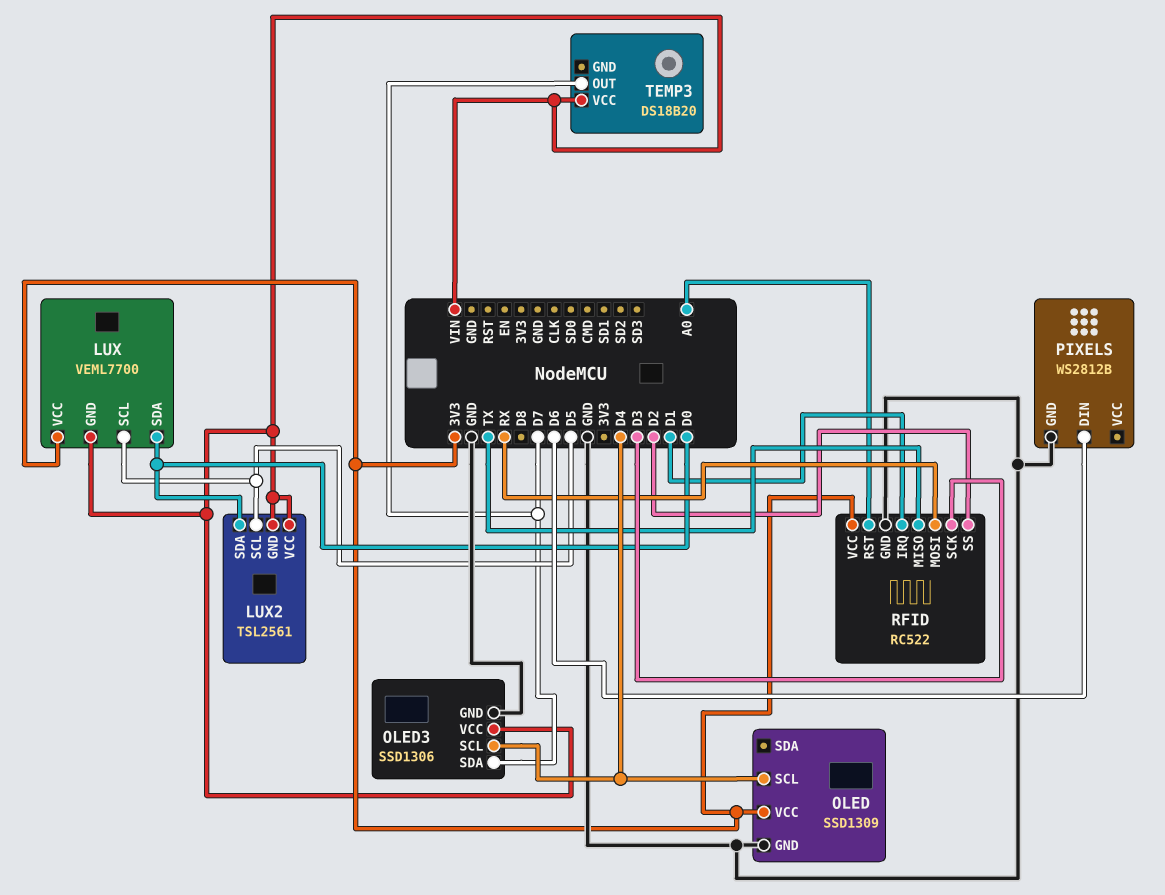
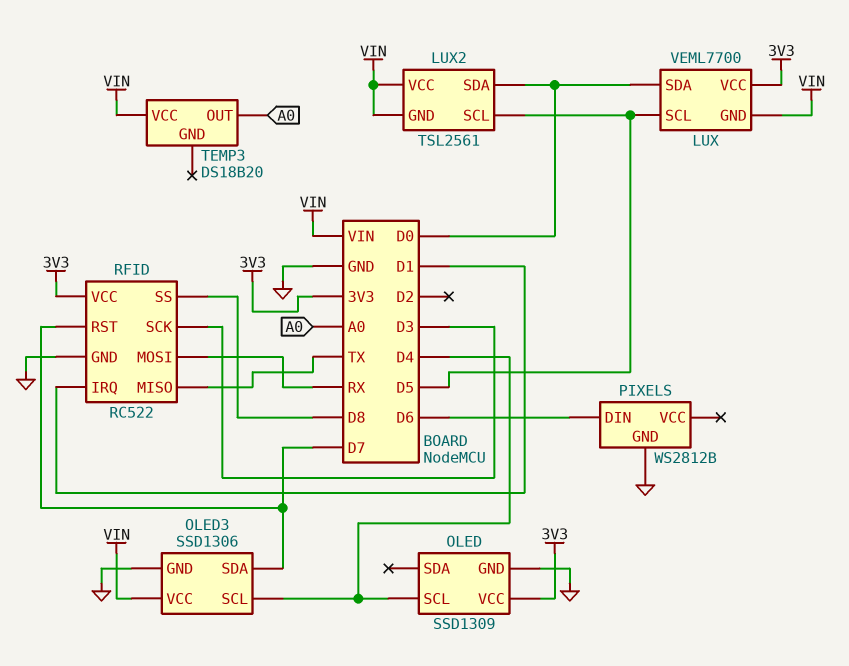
RFID pin RST: A0 -> D7
RFID pin SS: D2 -> D8
TEMP3 pin OUT: D7 -> A0

